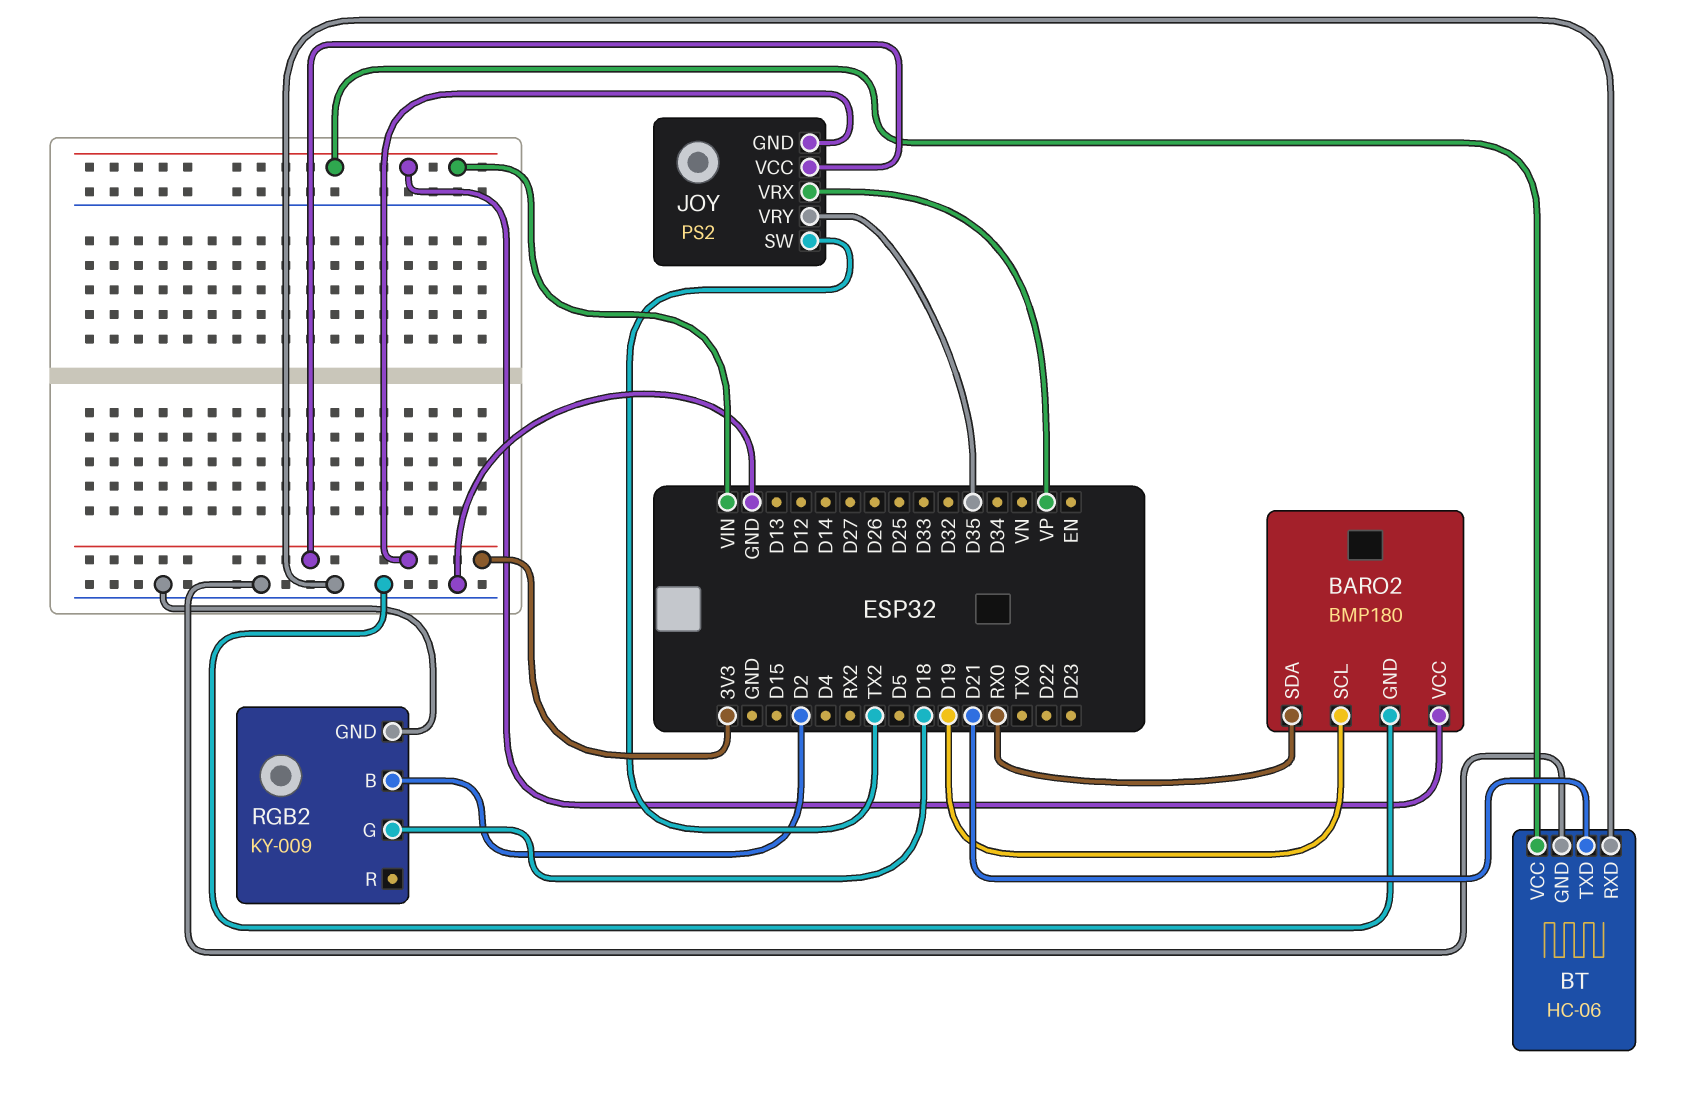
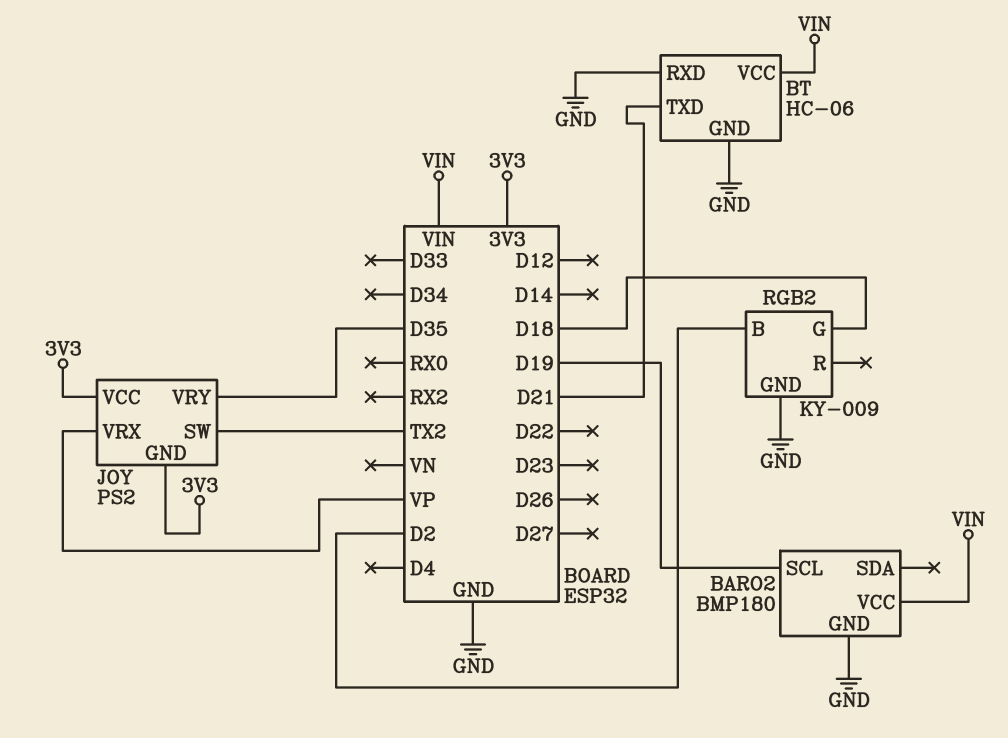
BARO2 pin SDA: RX0 -> none

